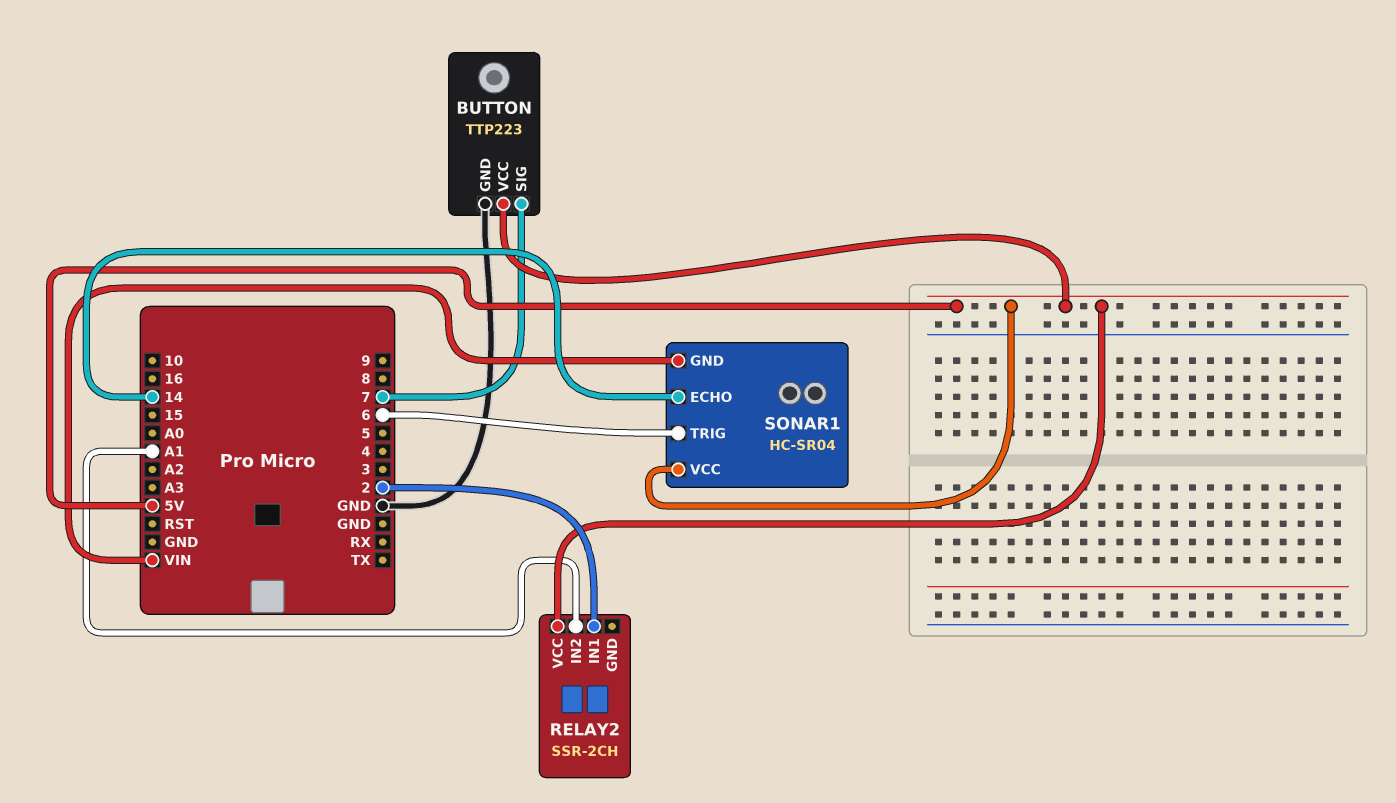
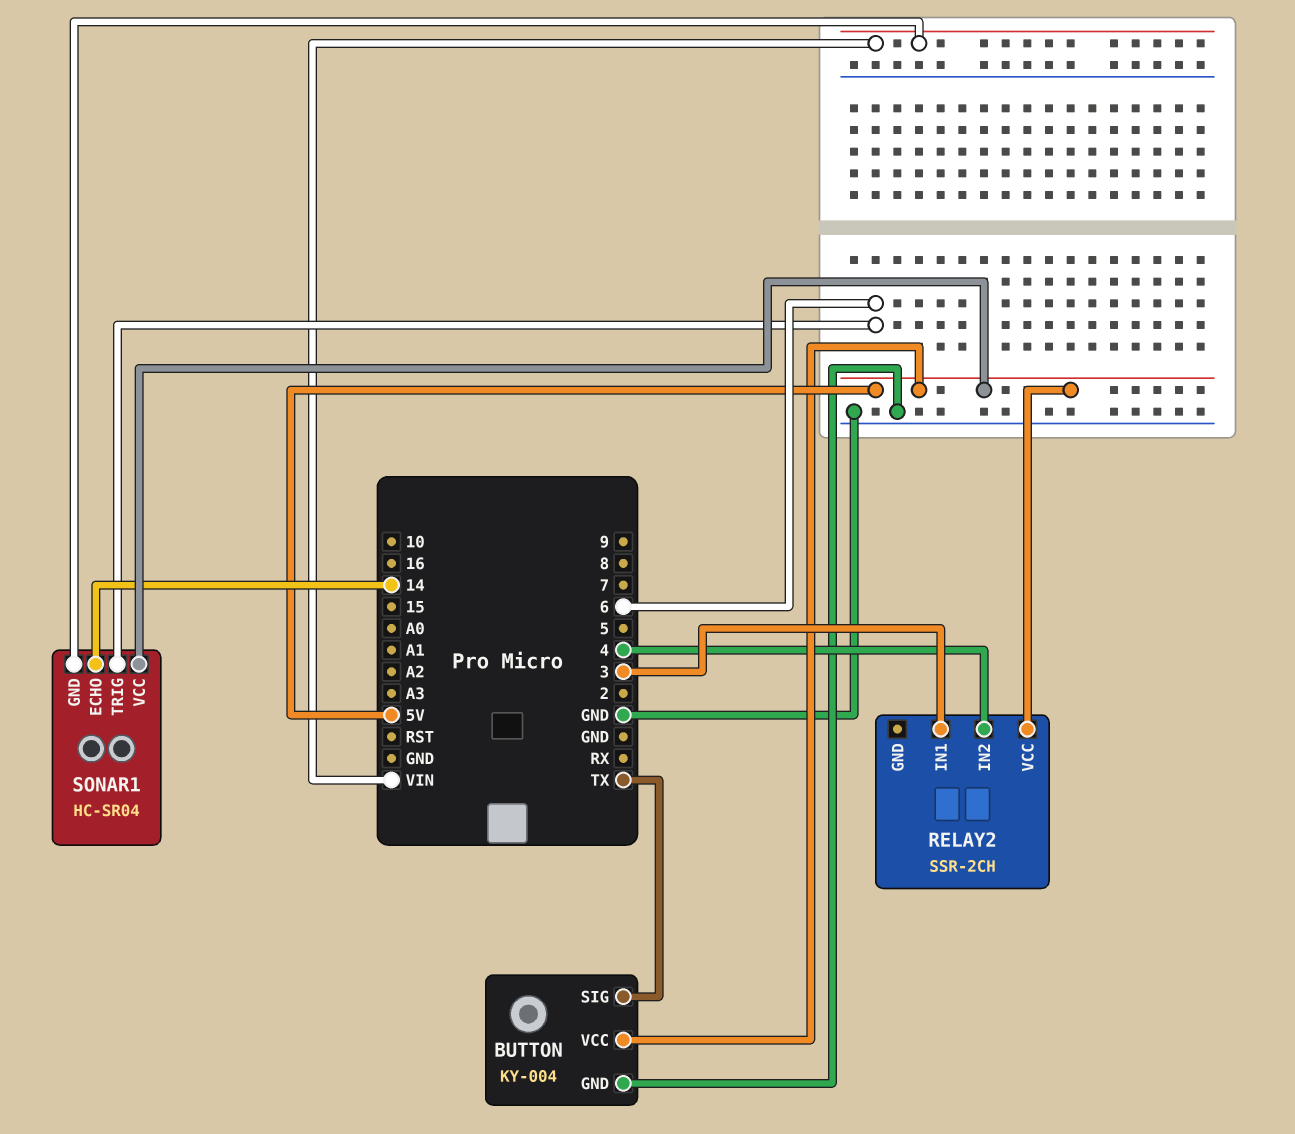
BUTTON: TTP223 -> KY-004
BUTTON pin SIG: 7 -> TX
RELAY2 pin IN1: 2 -> 3
RELAY2 pin IN2: A1 -> 4

